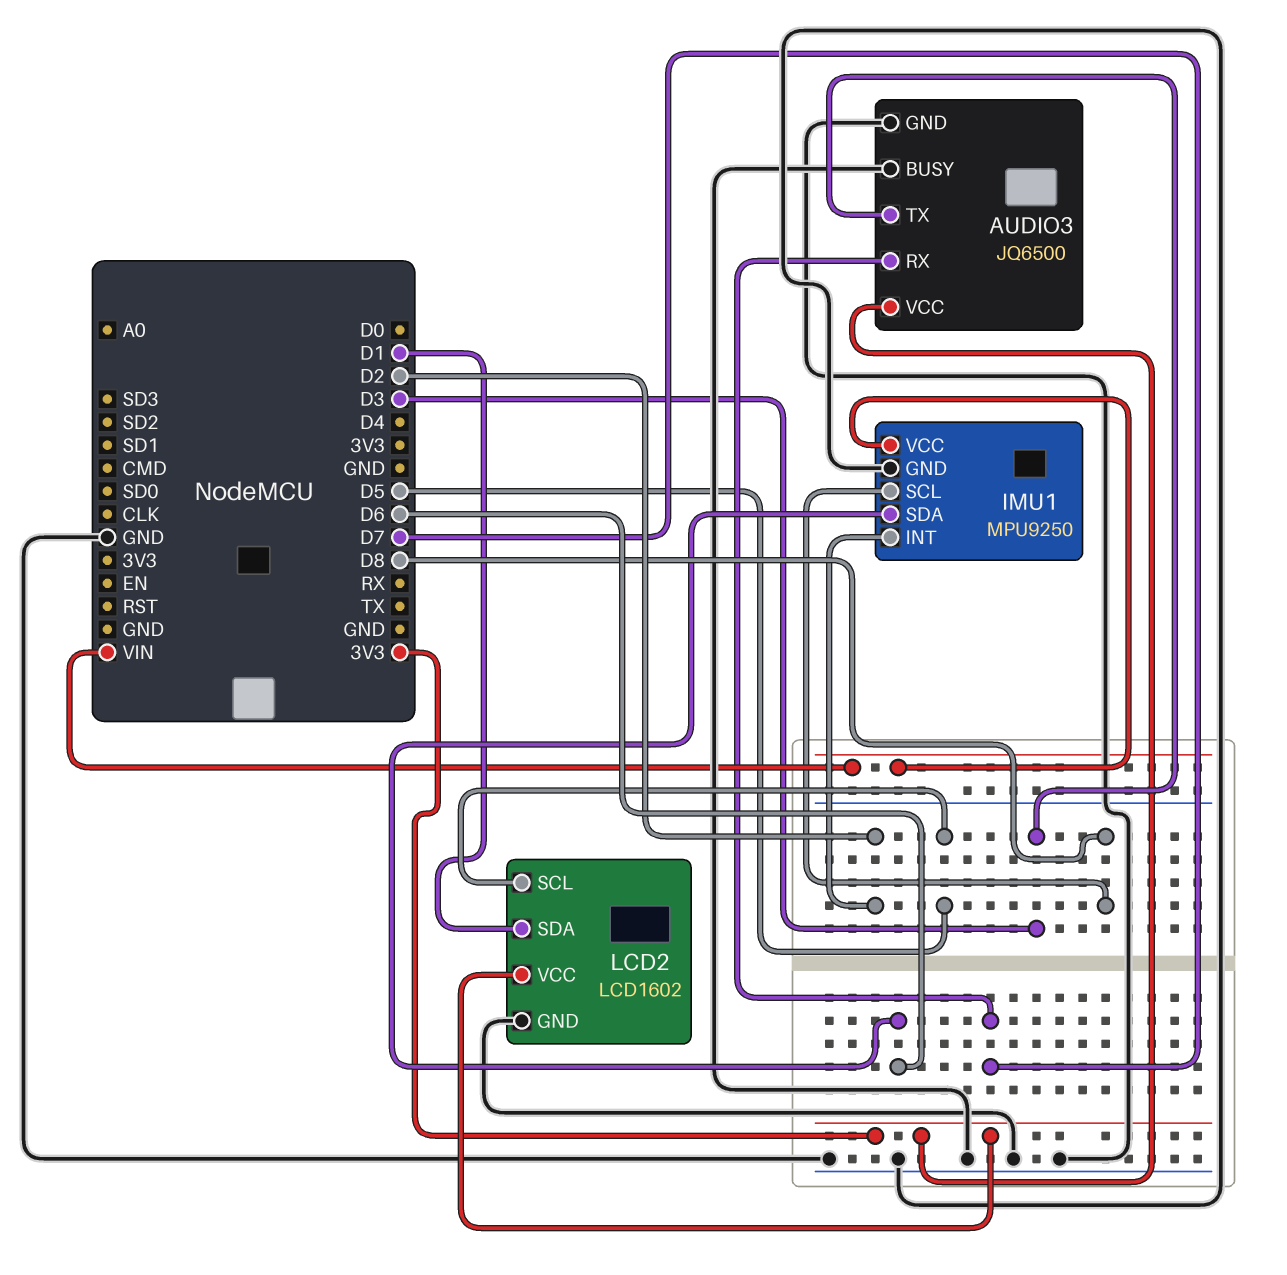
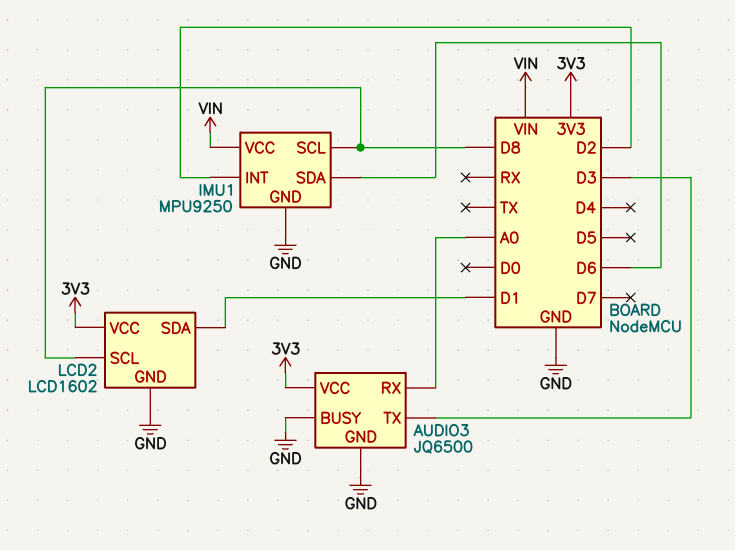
AUDIO3 pin RX: D7 -> A0
LCD2 pin SCL: D5 -> D8

